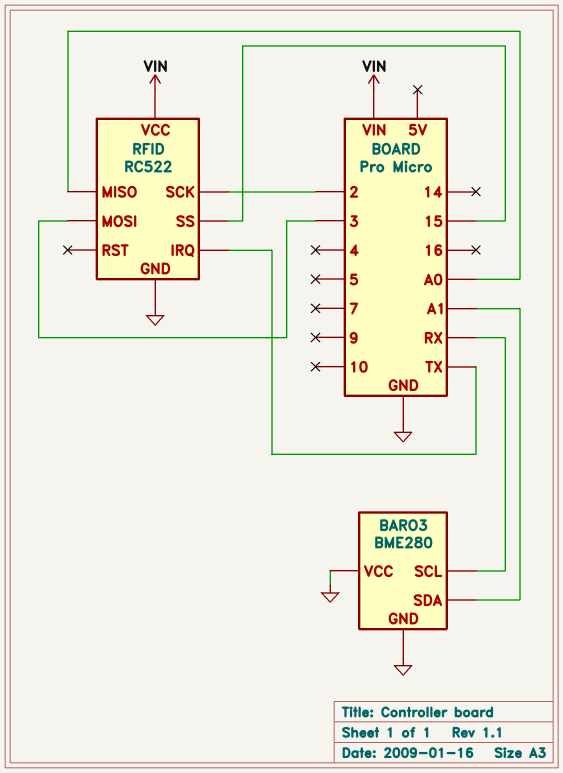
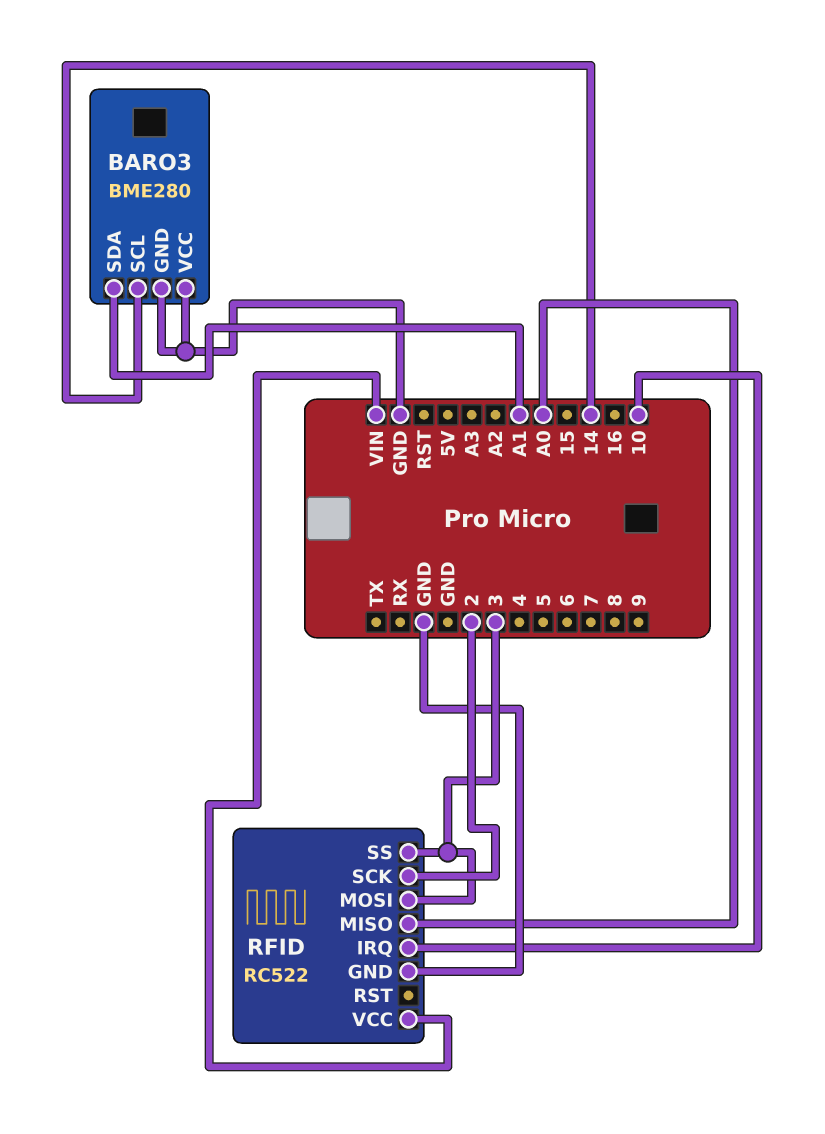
BARO3 pin SCL: RX -> 14
RFID pin IRQ: TX -> 10
RFID pin SS: 15 -> 3

